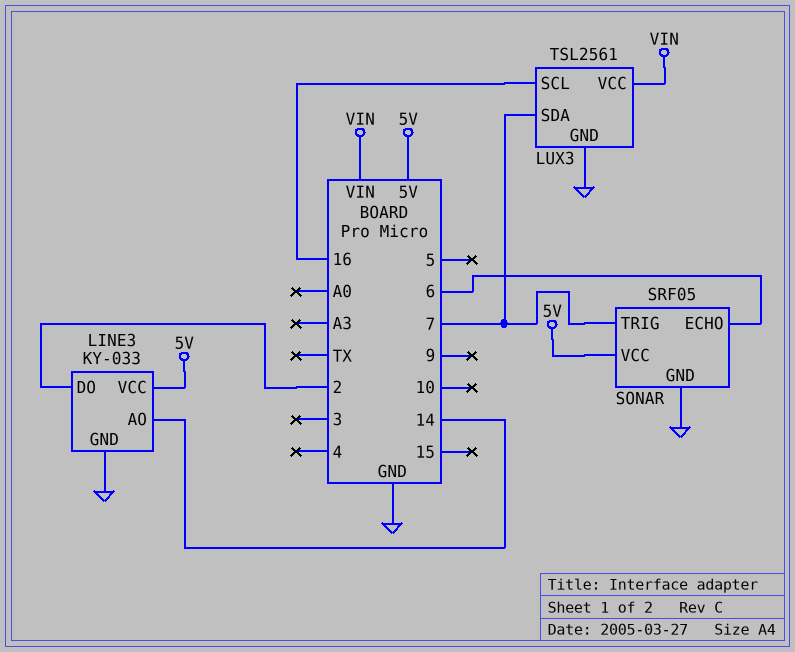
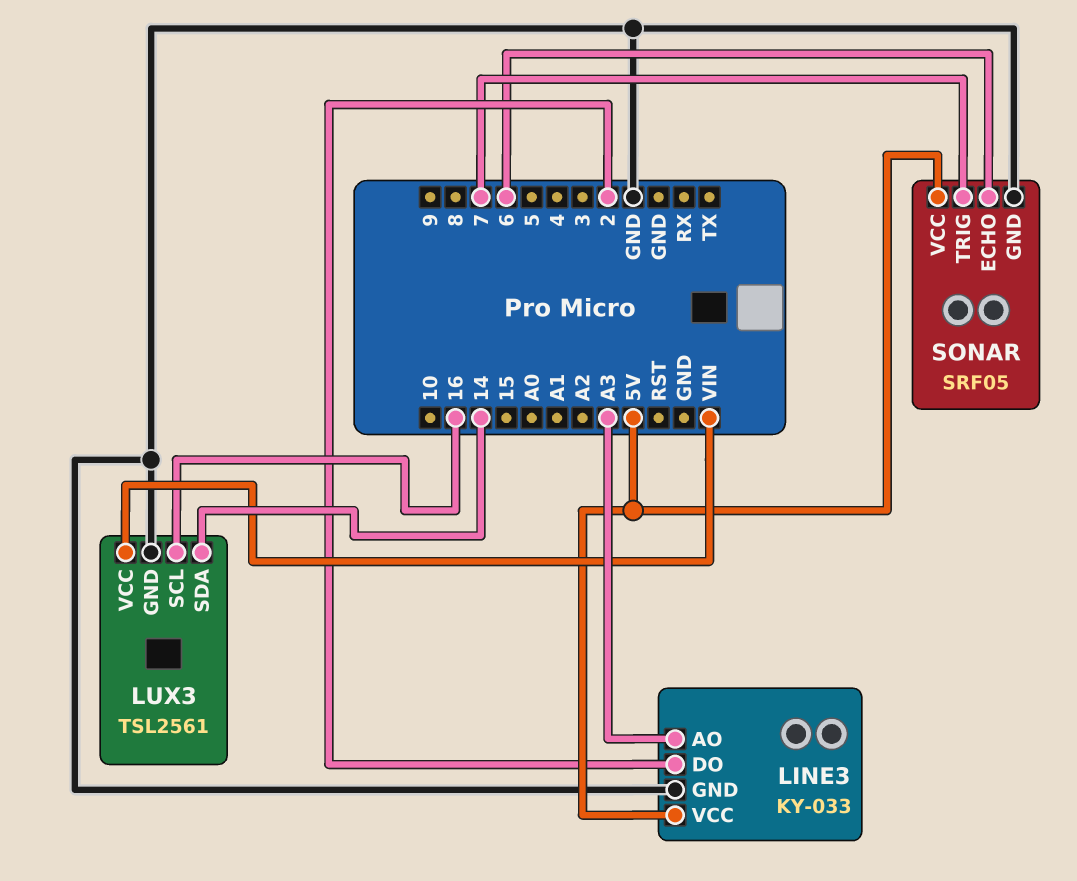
LINE3 pin AO: 14 -> A3
LUX3 pin SDA: 7 -> 14

